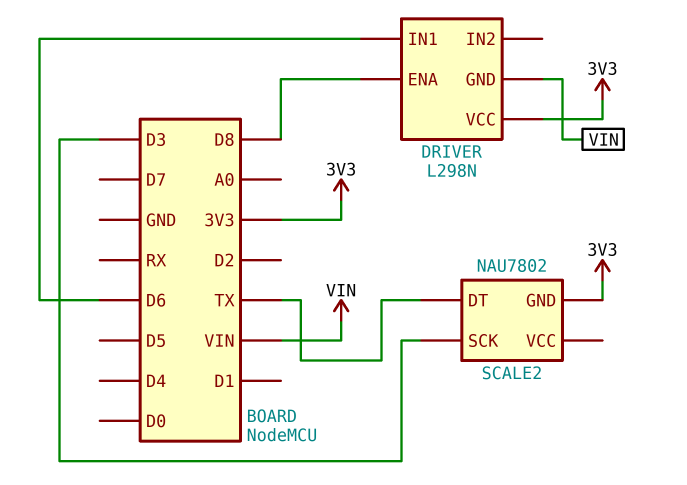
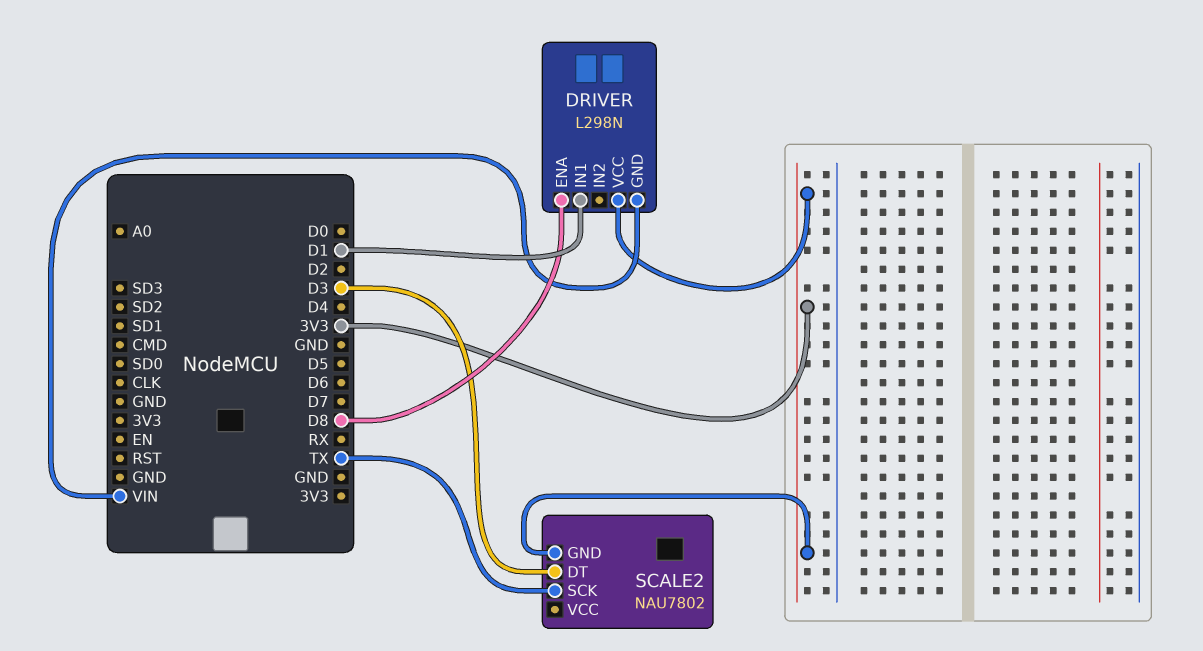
DRIVER pin IN1: D6 -> D1
SCALE2 pin DT: TX -> D3
SCALE2 pin SCK: D3 -> TX

